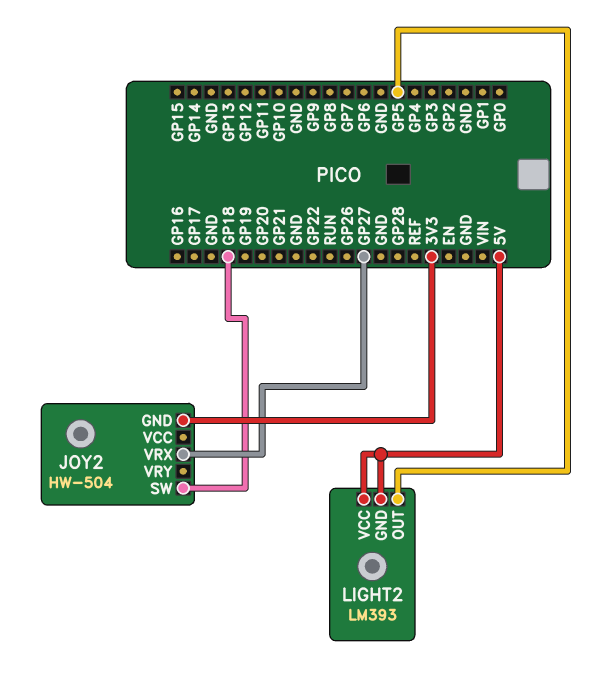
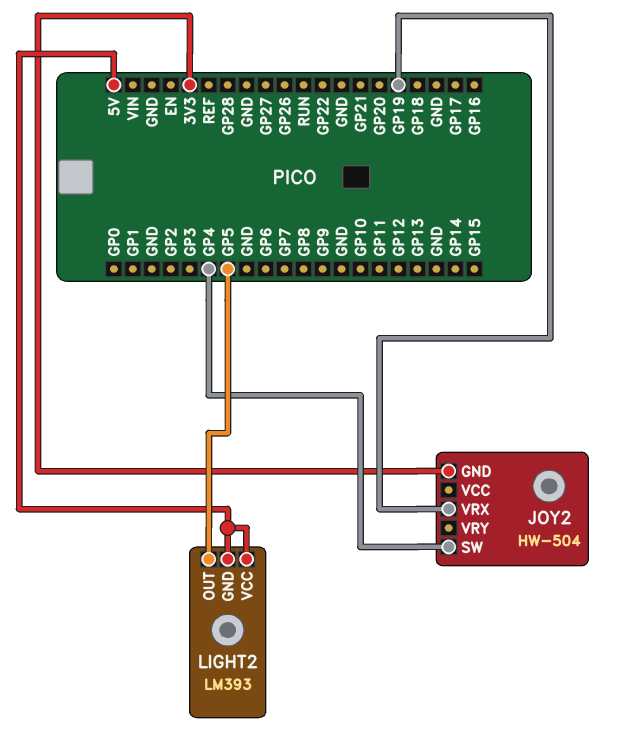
JOY2 pin SW: GP18 -> GP4
JOY2 pin VRX: GP27 -> GP19

